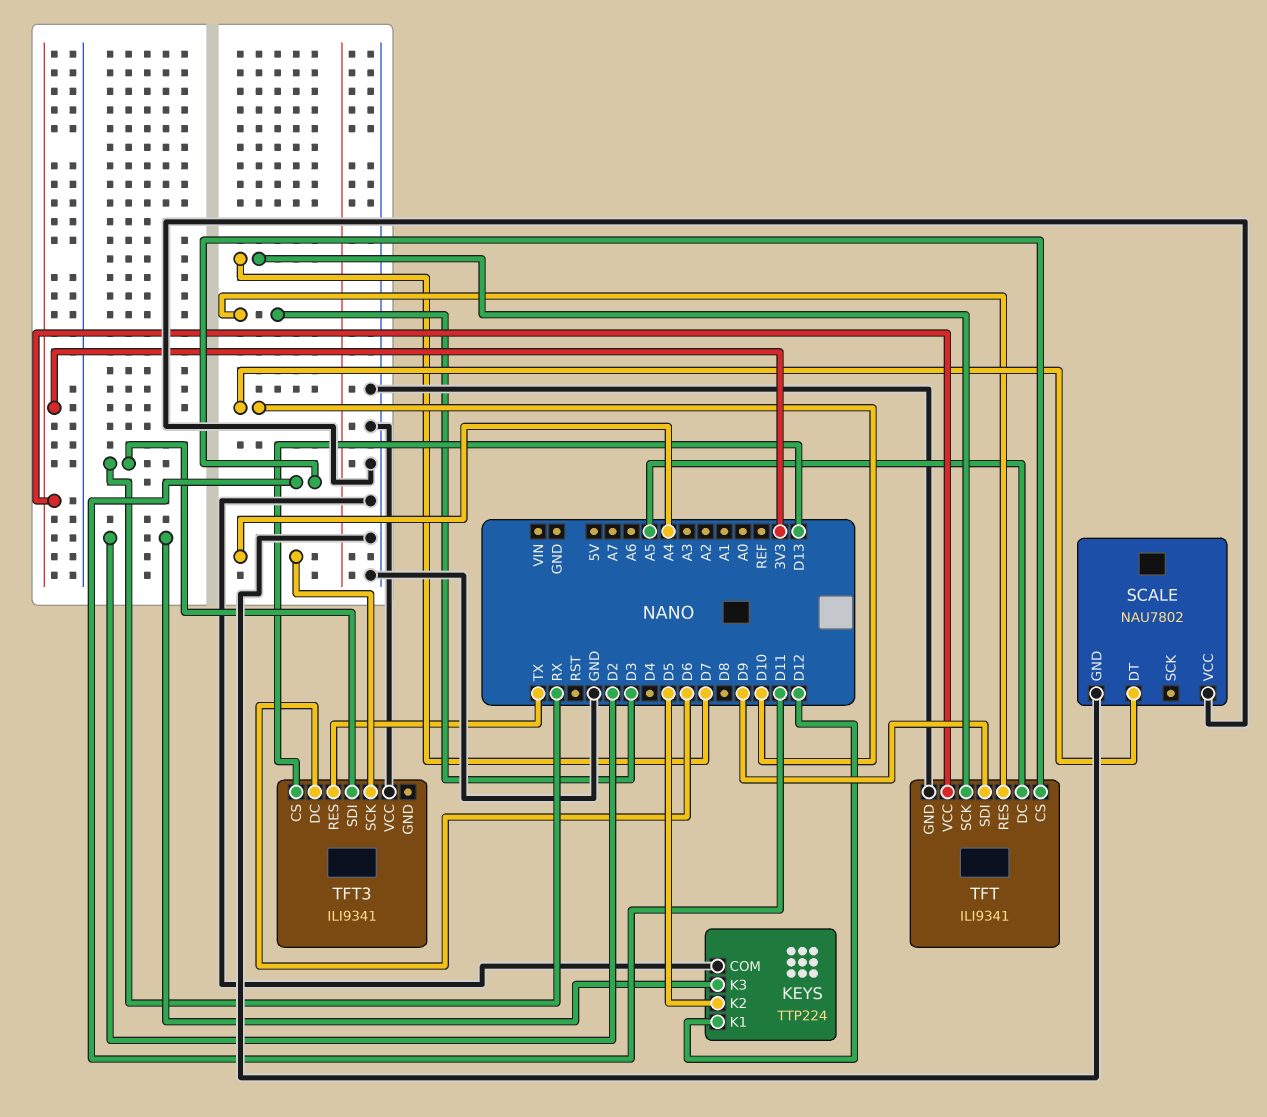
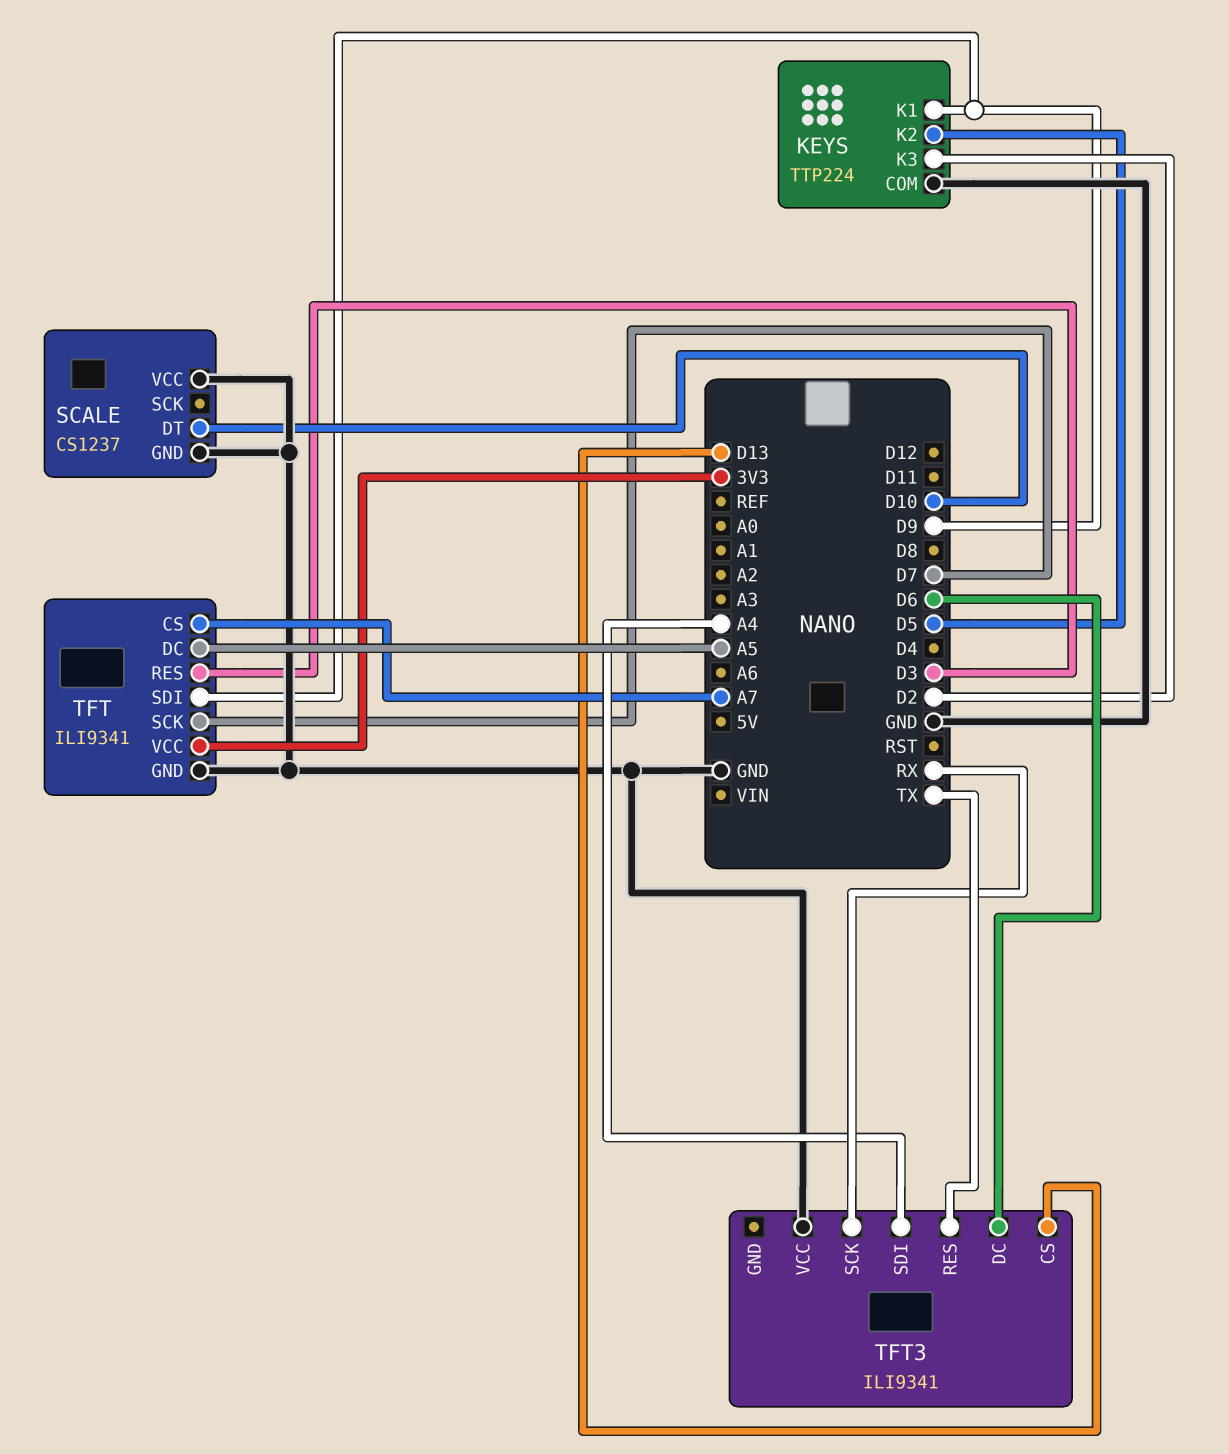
KEYS pin K1: D12 -> D9
SCALE: NAU7802 -> CS1237
TFT pin CS: D11 -> A7
TFT3 pin SCK: A4 -> RX
TFT3 pin SDI: RX -> A4

